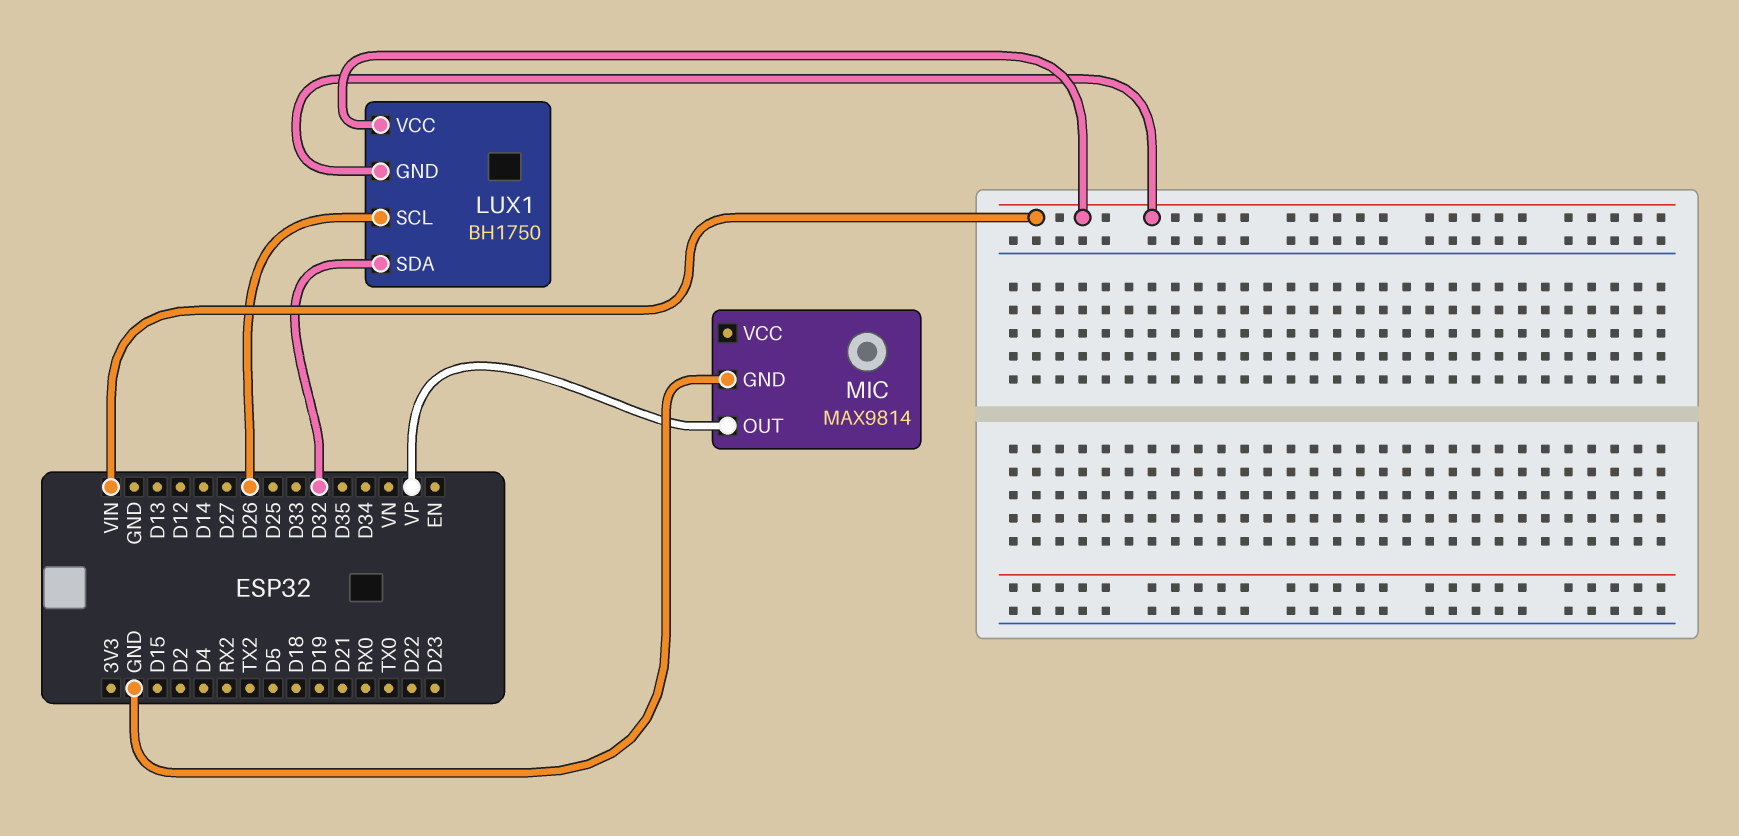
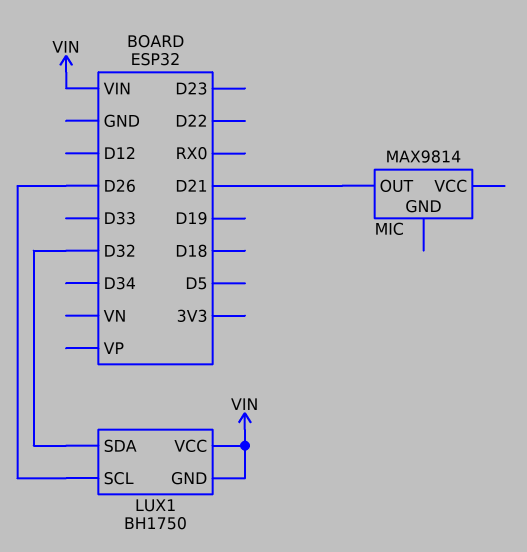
MIC pin GND: GND -> none
MIC pin OUT: VP -> D21

